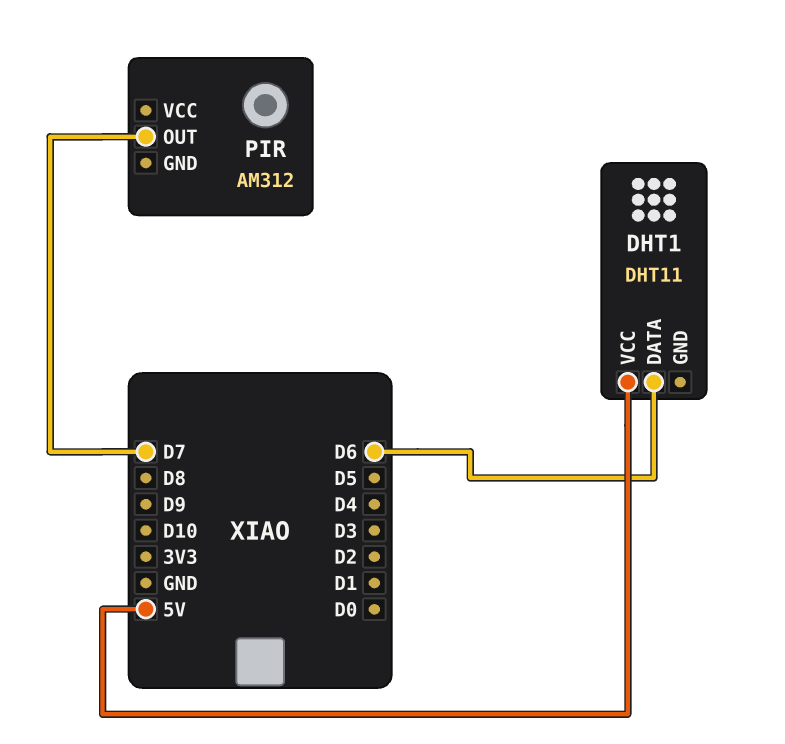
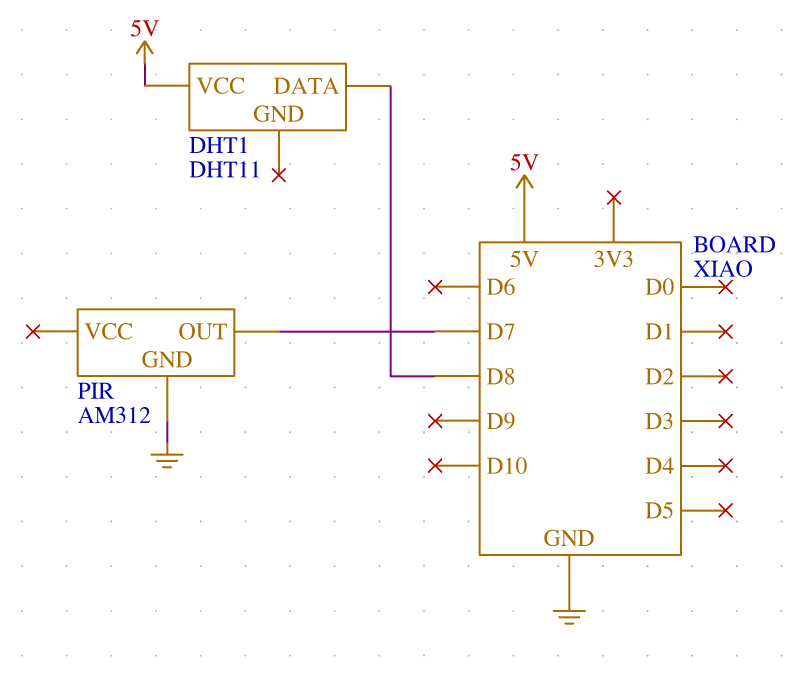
DHT1 pin DATA: D6 -> D8
PIR pin GND: none -> GND

